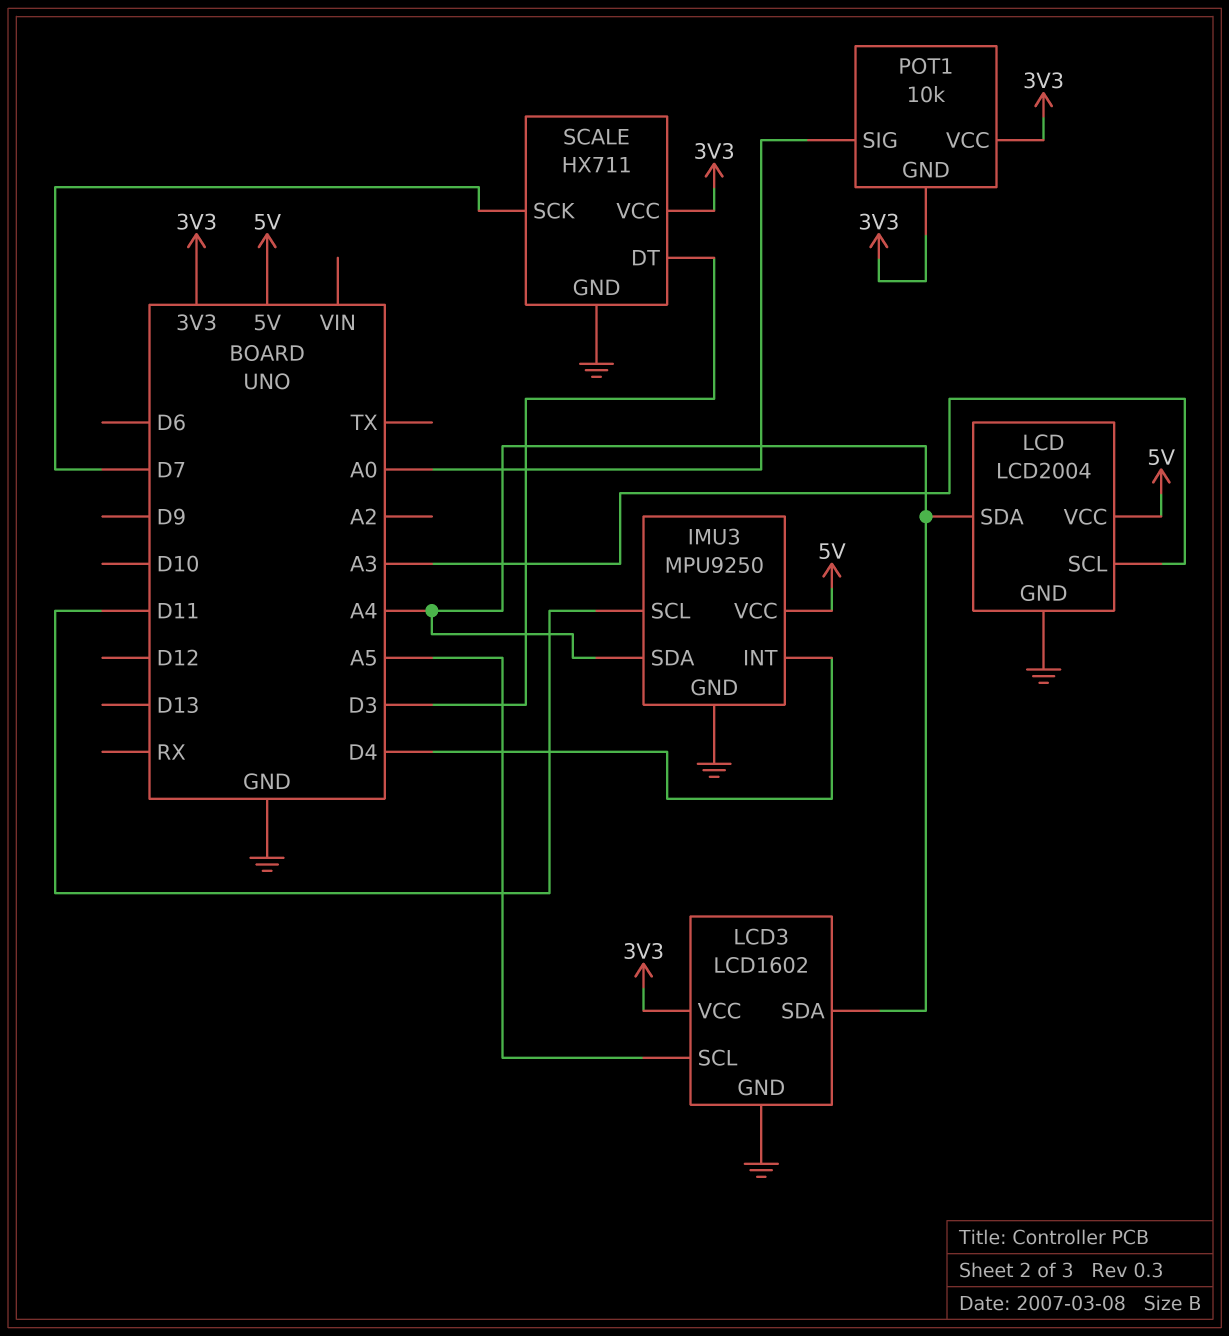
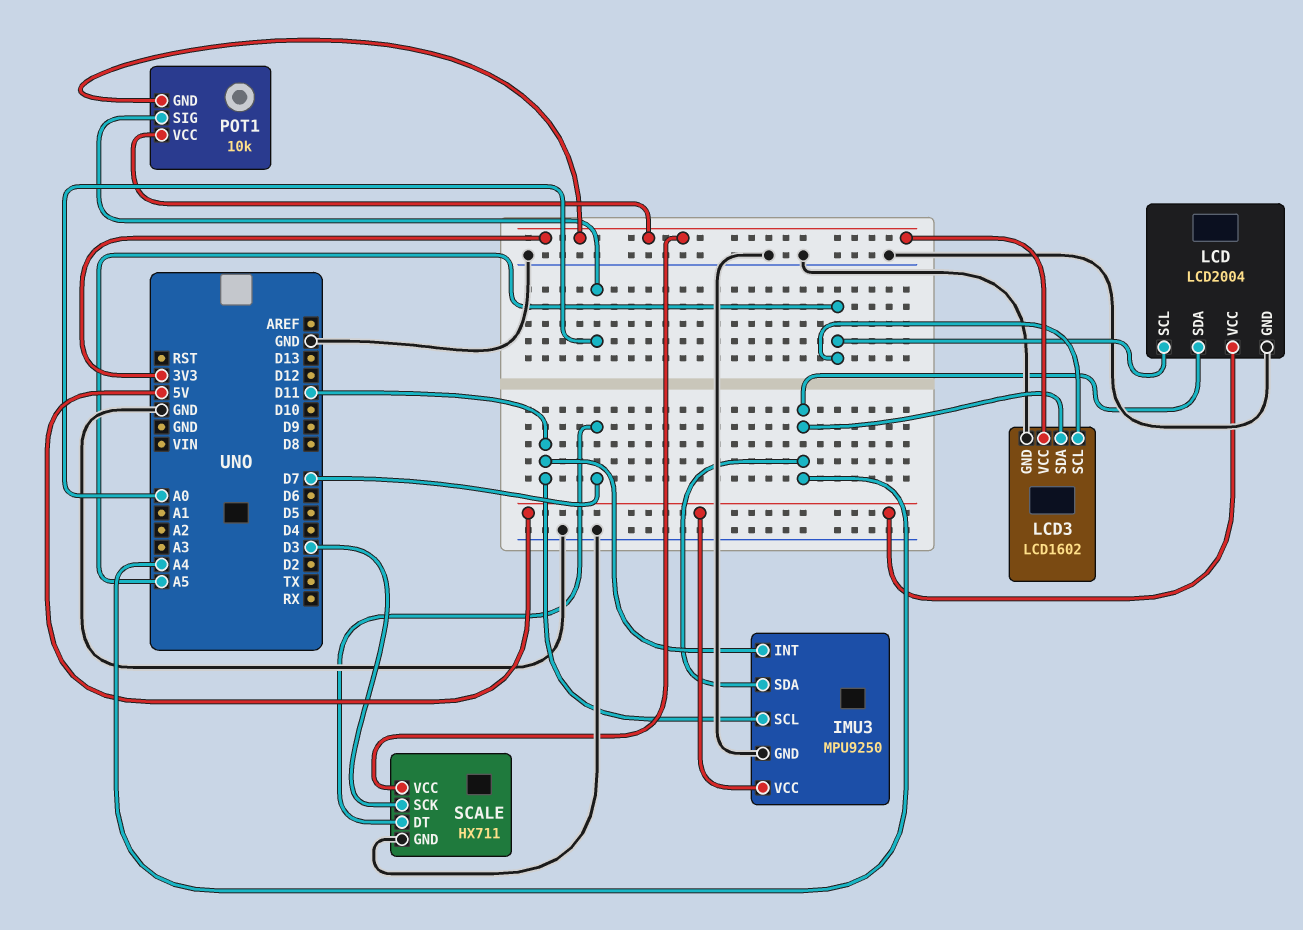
IMU3 pin INT: D4 -> D11
LCD pin SCL: A3 -> A5
SCALE pin DT: D3 -> D7
SCALE pin SCK: D7 -> D3

